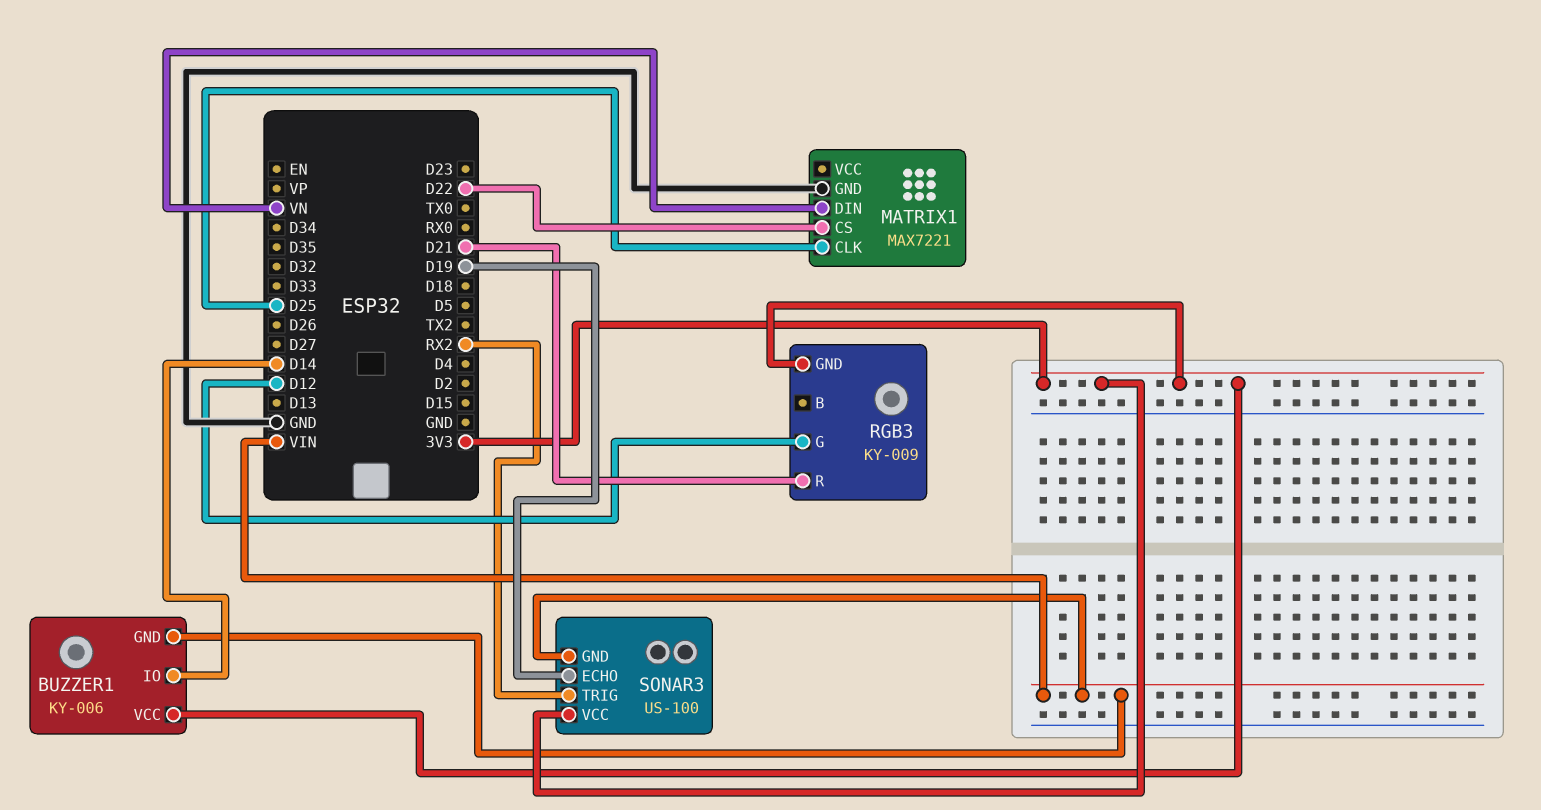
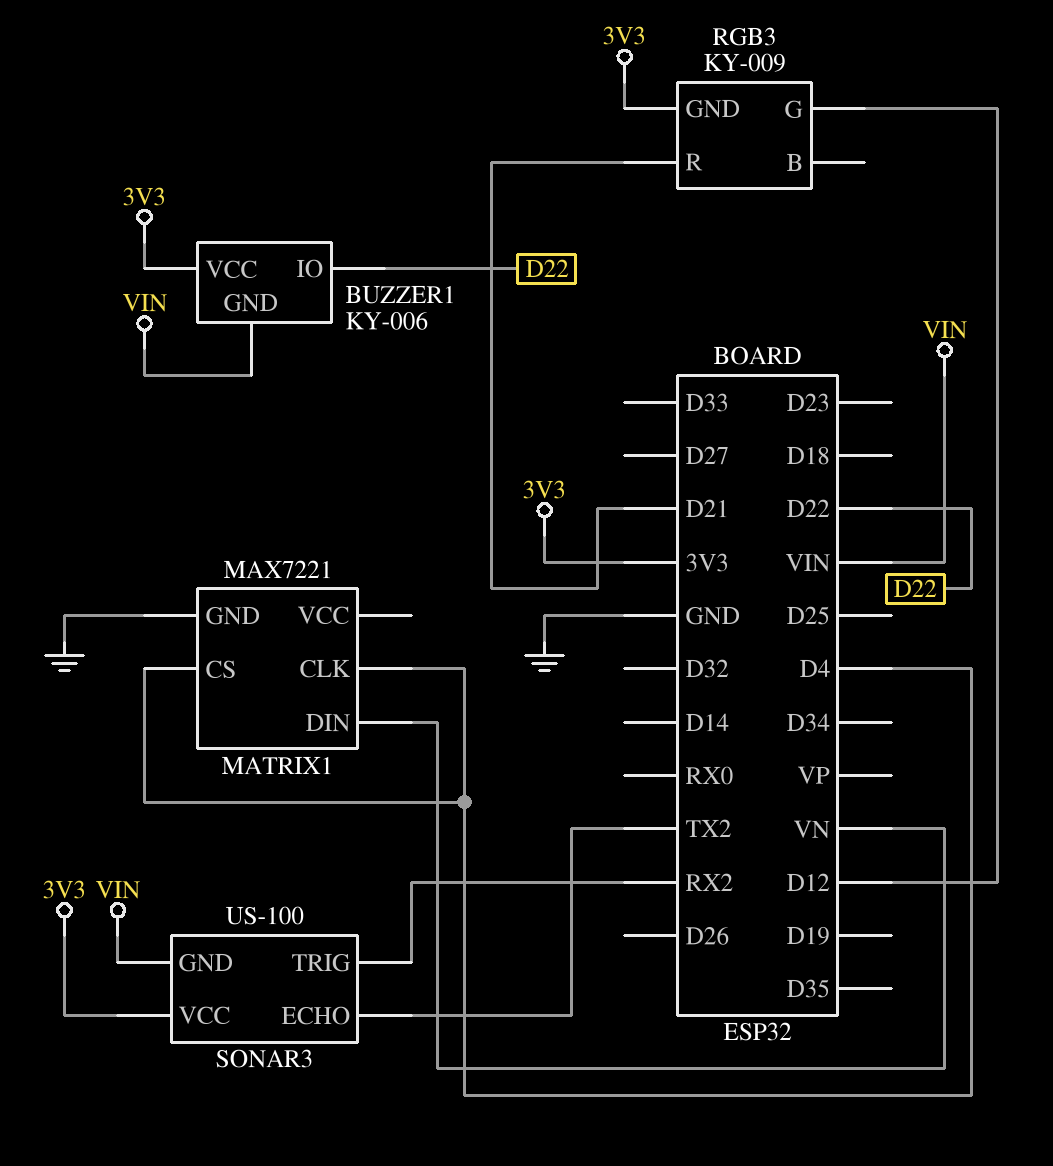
BUZZER1 pin IO: D14 -> D22
MATRIX1 pin CLK: D25 -> D4
MATRIX1 pin CS: D22 -> D4
SONAR3 pin ECHO: D19 -> TX2

